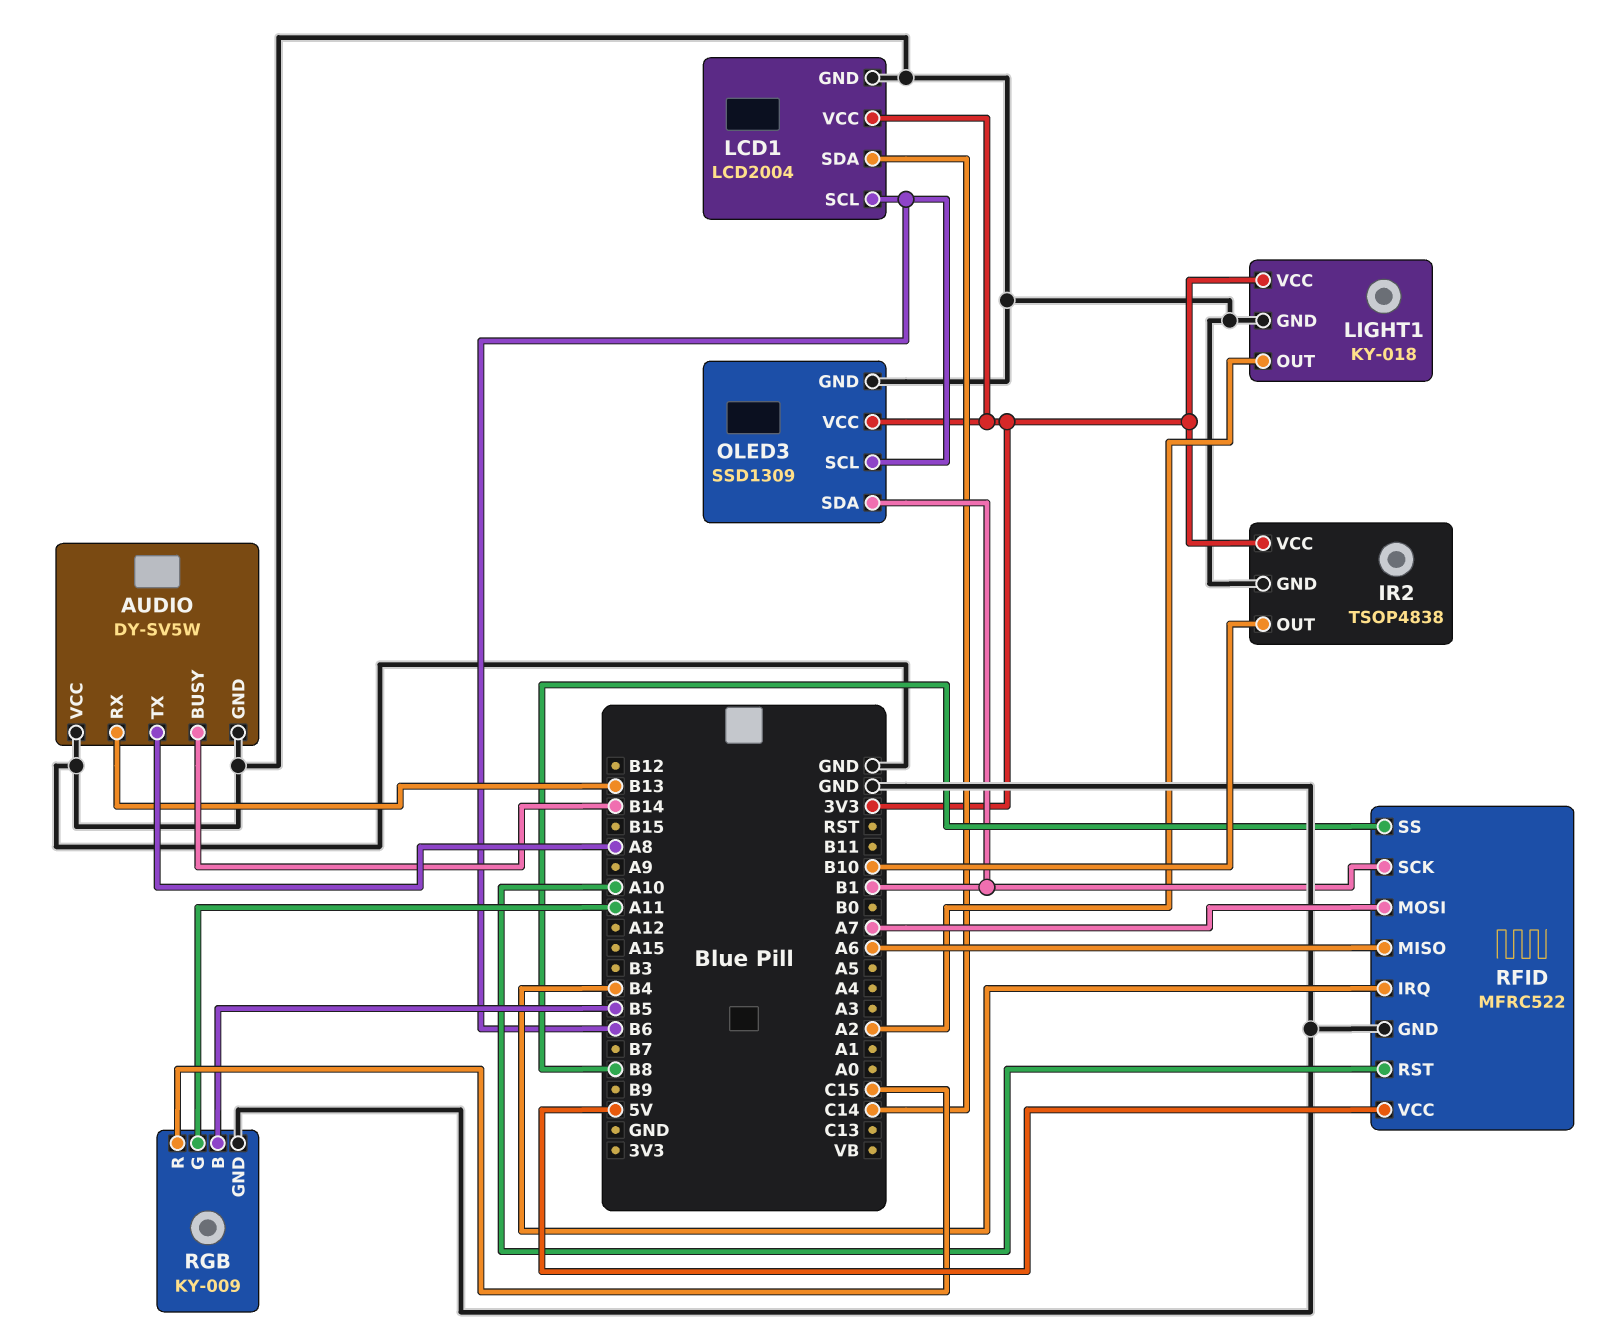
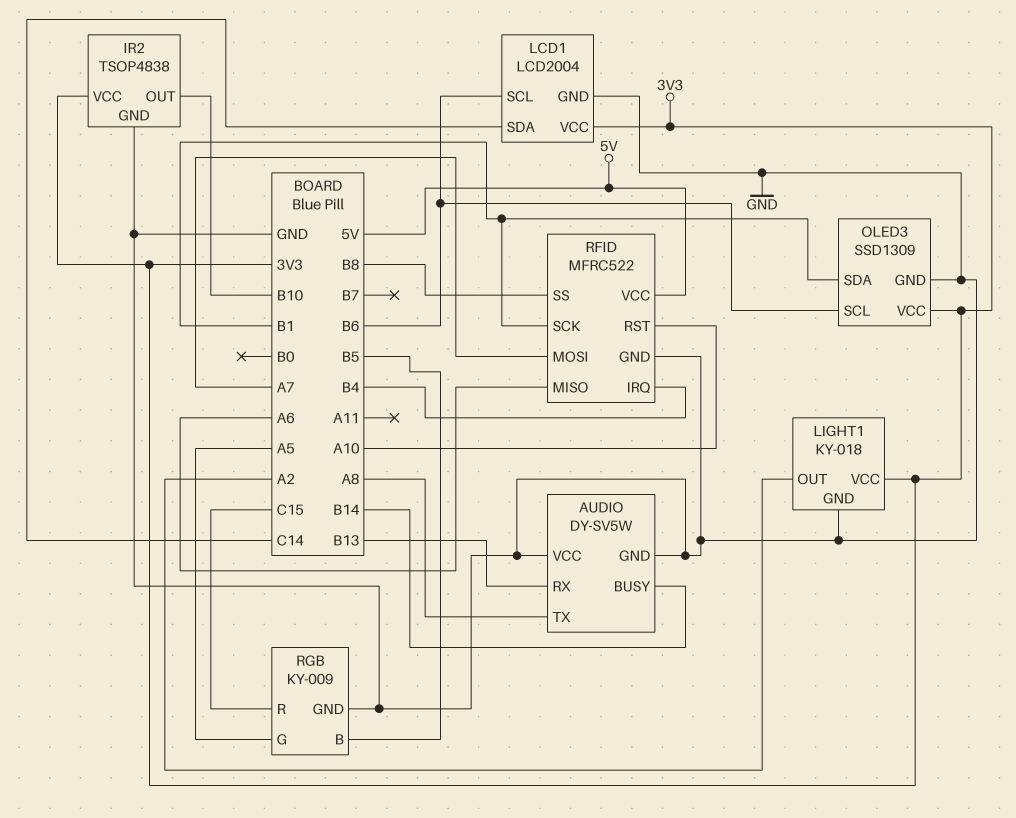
RGB pin G: A11 -> A5

